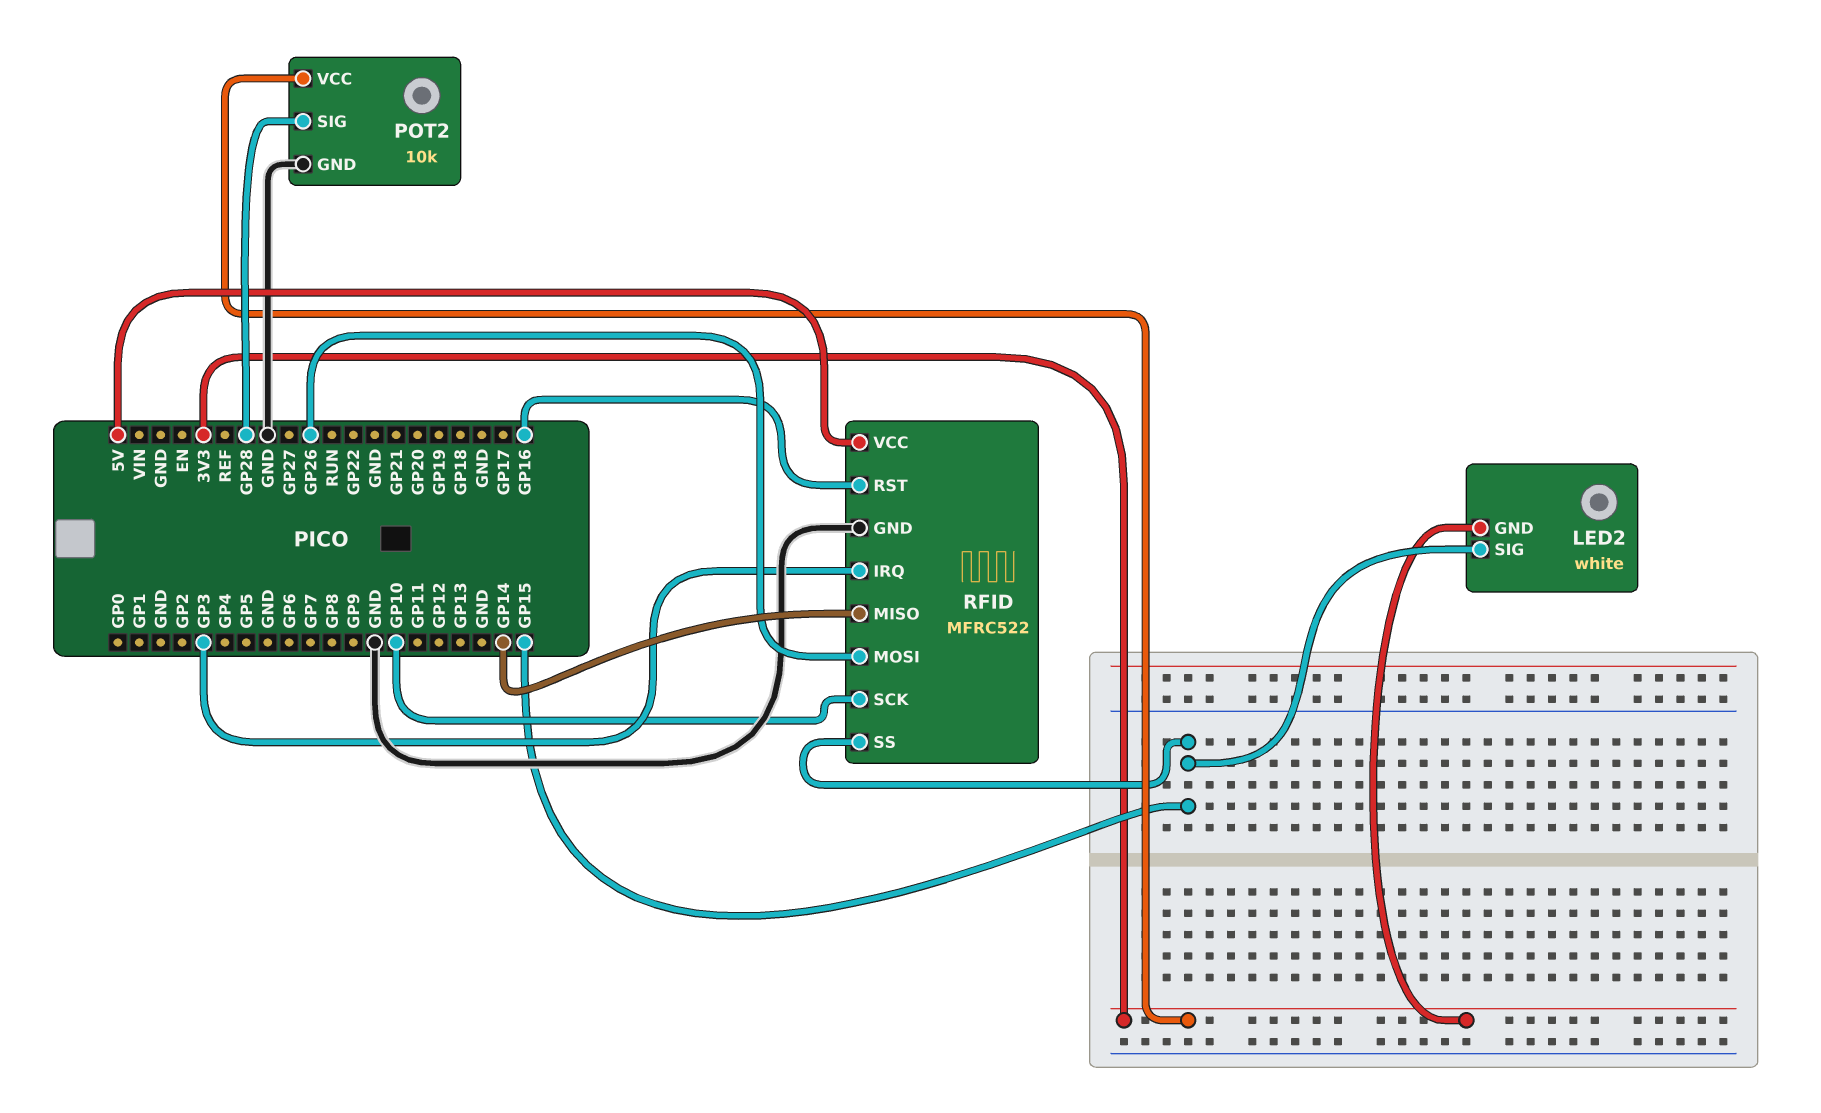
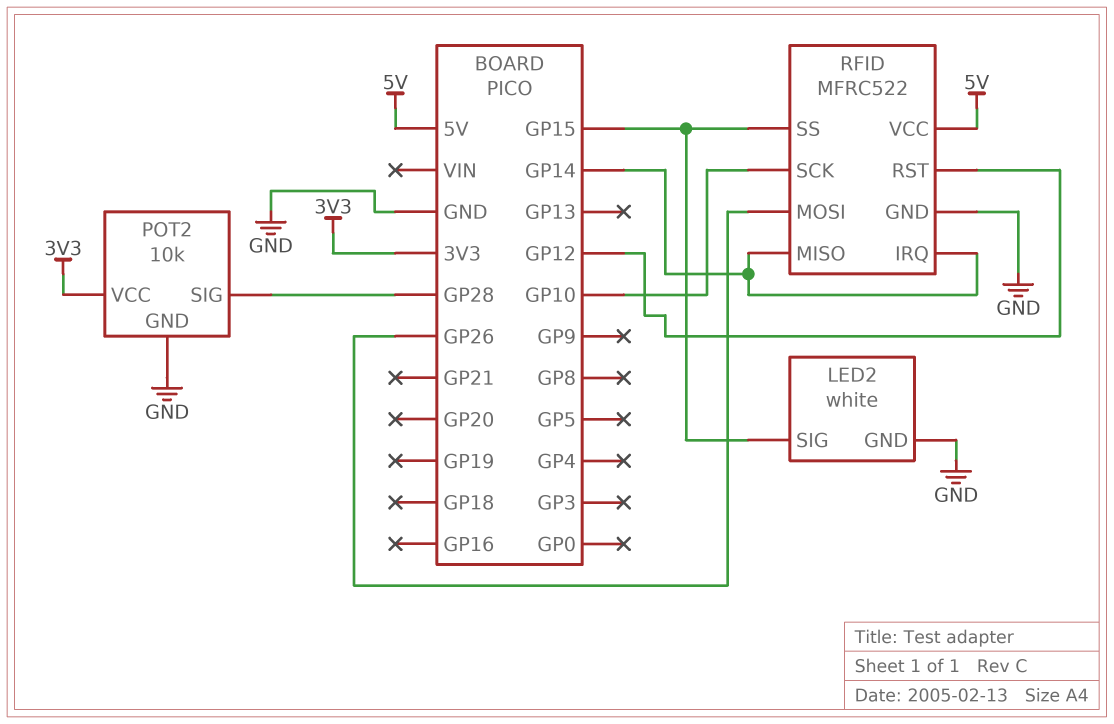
LED2 pin GND: 3V3 -> GND
RFID pin IRQ: GP3 -> GP14
RFID pin RST: GP16 -> GP12

